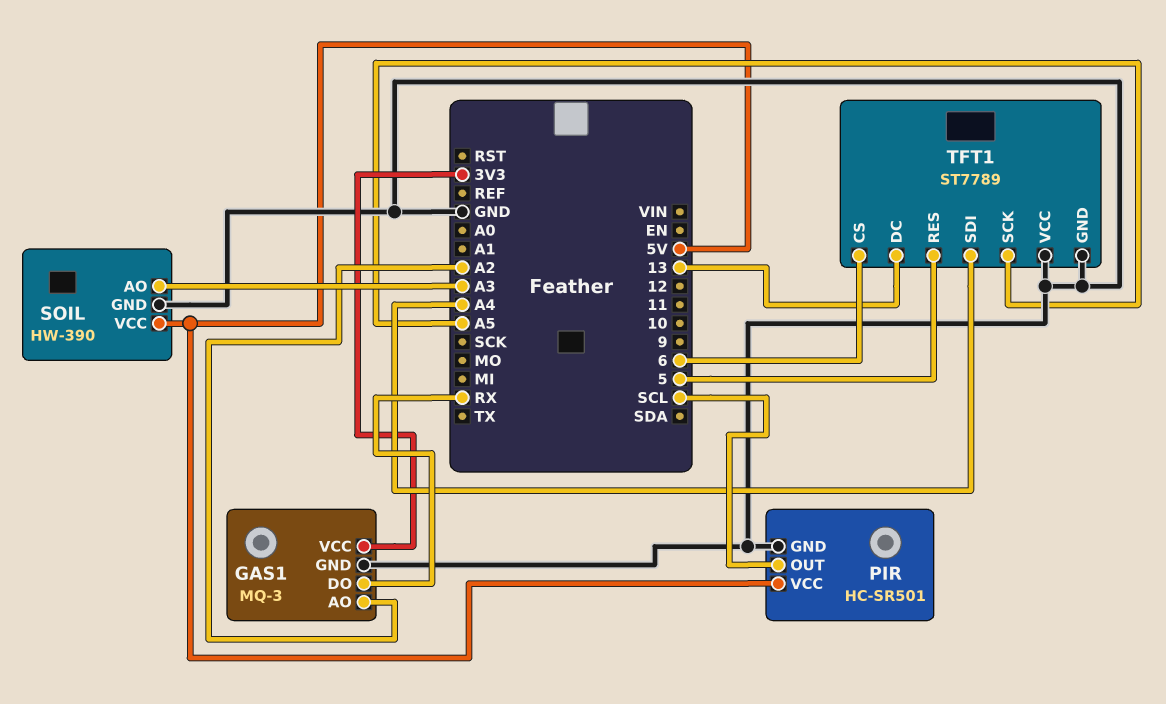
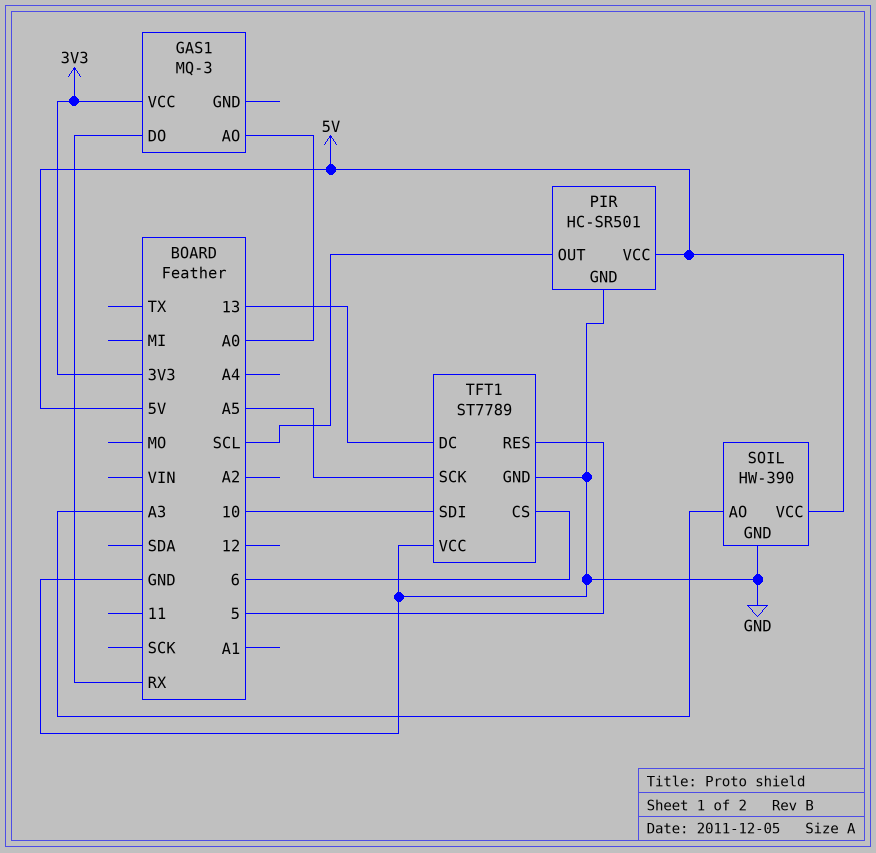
GAS1 pin AO: A2 -> A0
GAS1 pin GND: GND -> none
TFT1 pin SDI: A4 -> 10

